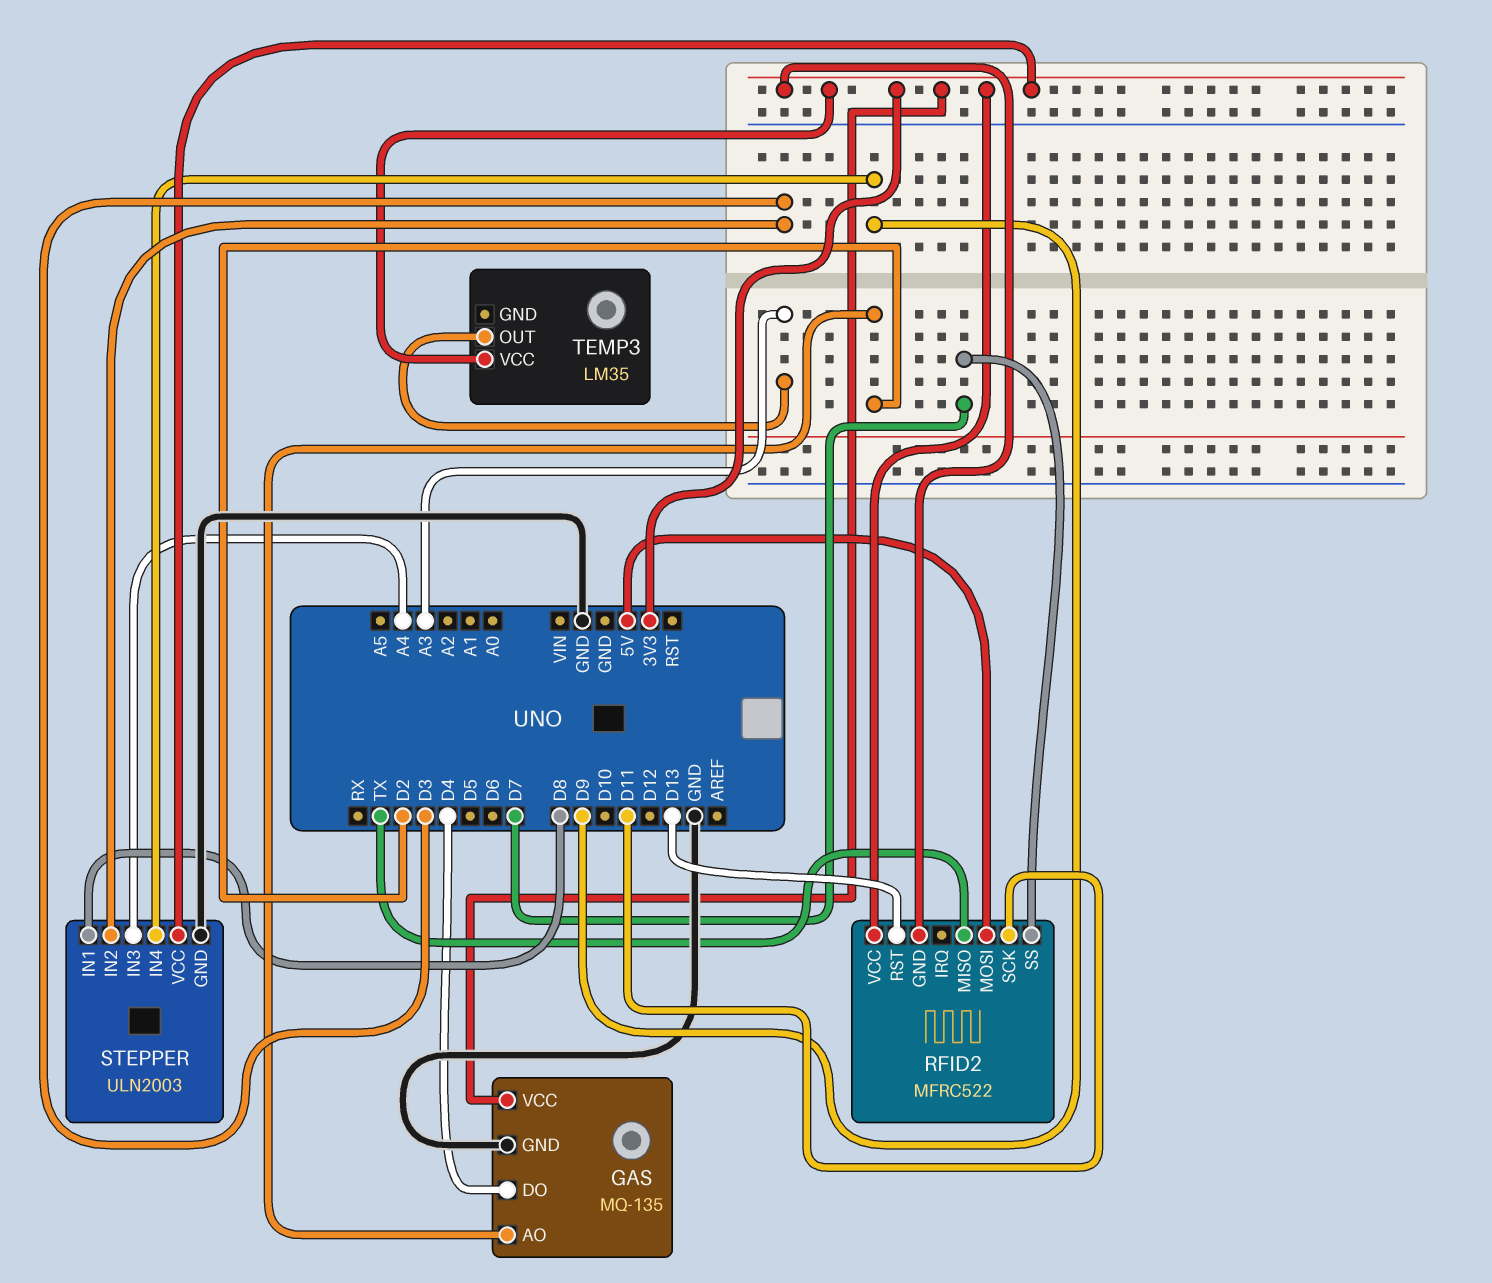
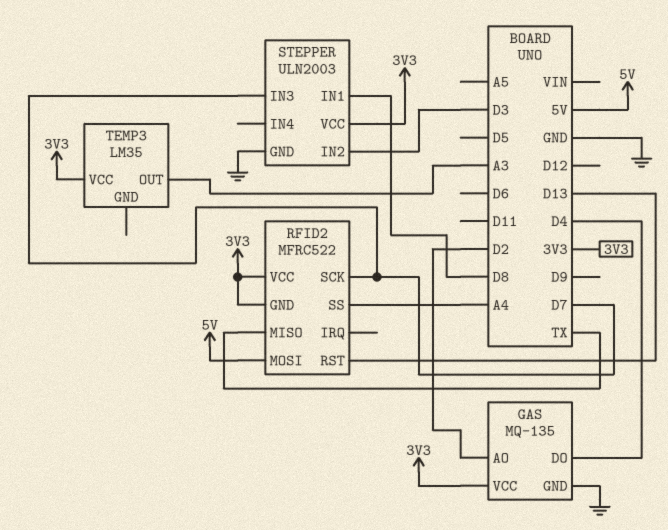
RFID2 pin SCK: D11 -> D7
RFID2 pin SS: D7 -> A4
STEPPER pin IN3: A4 -> D7
STEPPER pin IN4: D9 -> none

